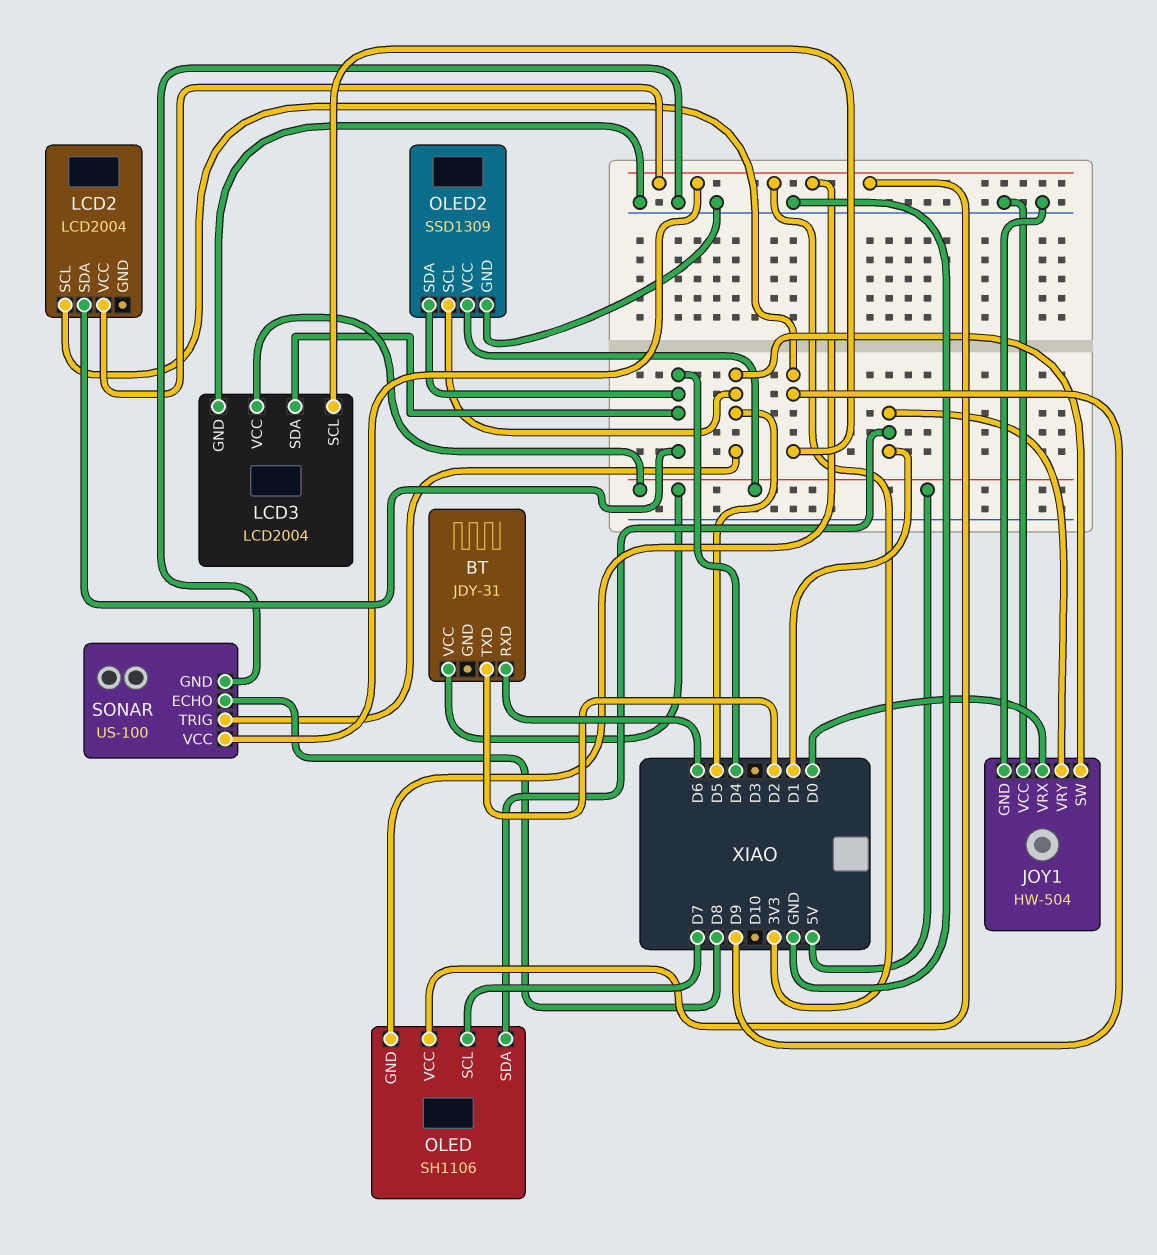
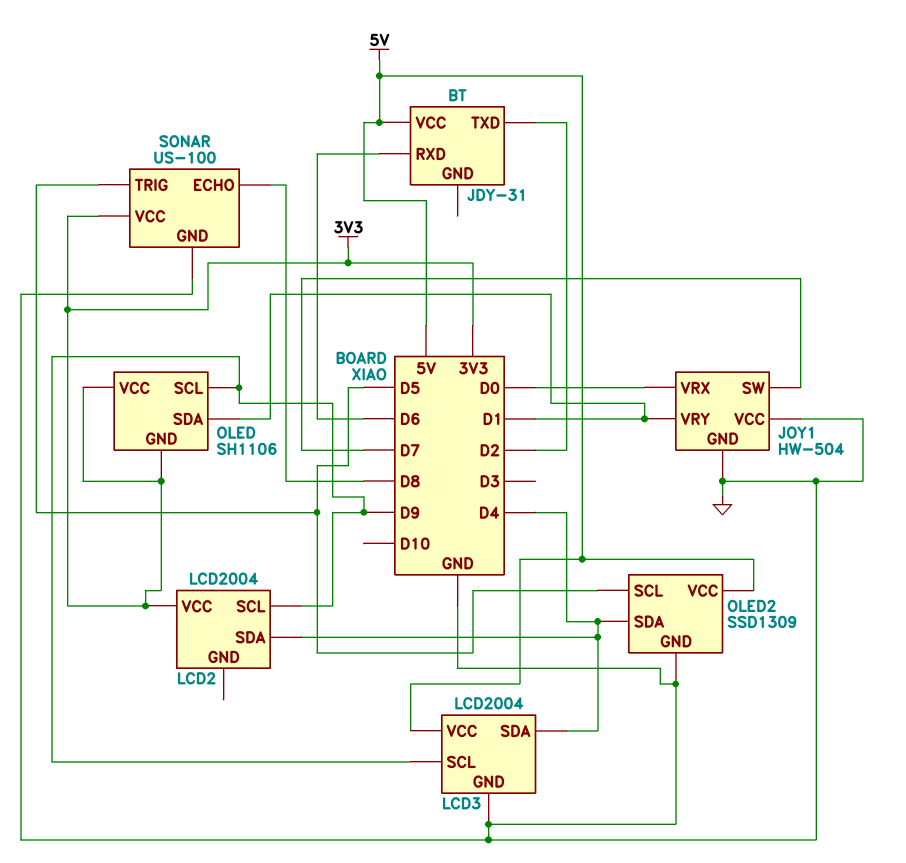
JOY1 pin SW: D5 -> D7
OLED pin SCL: D7 -> D9

